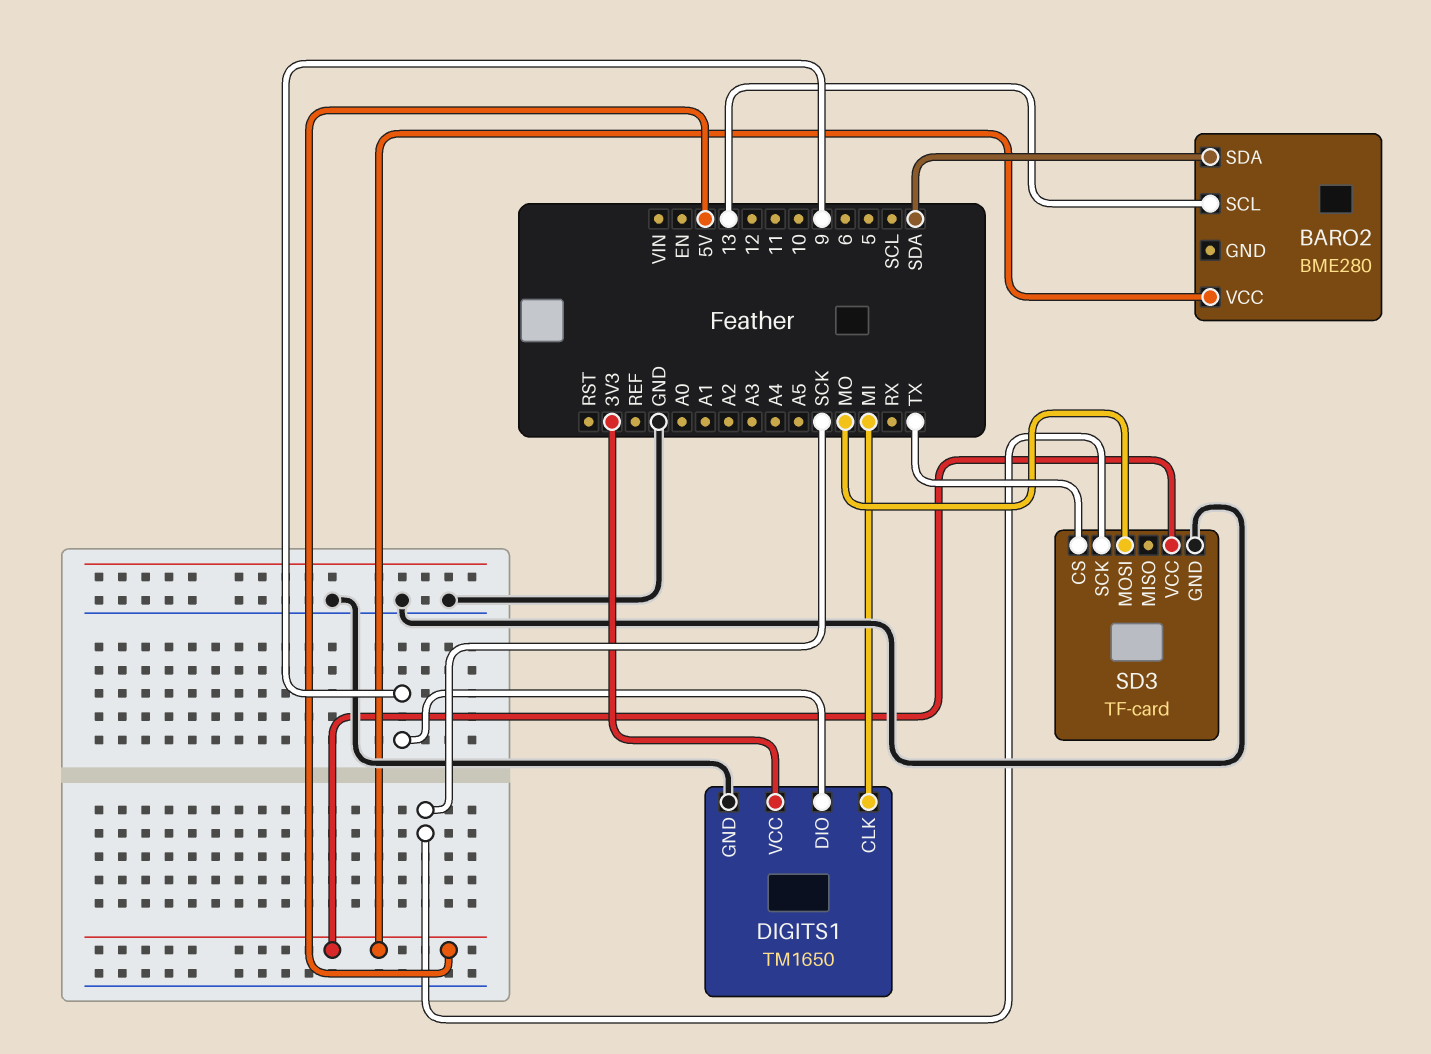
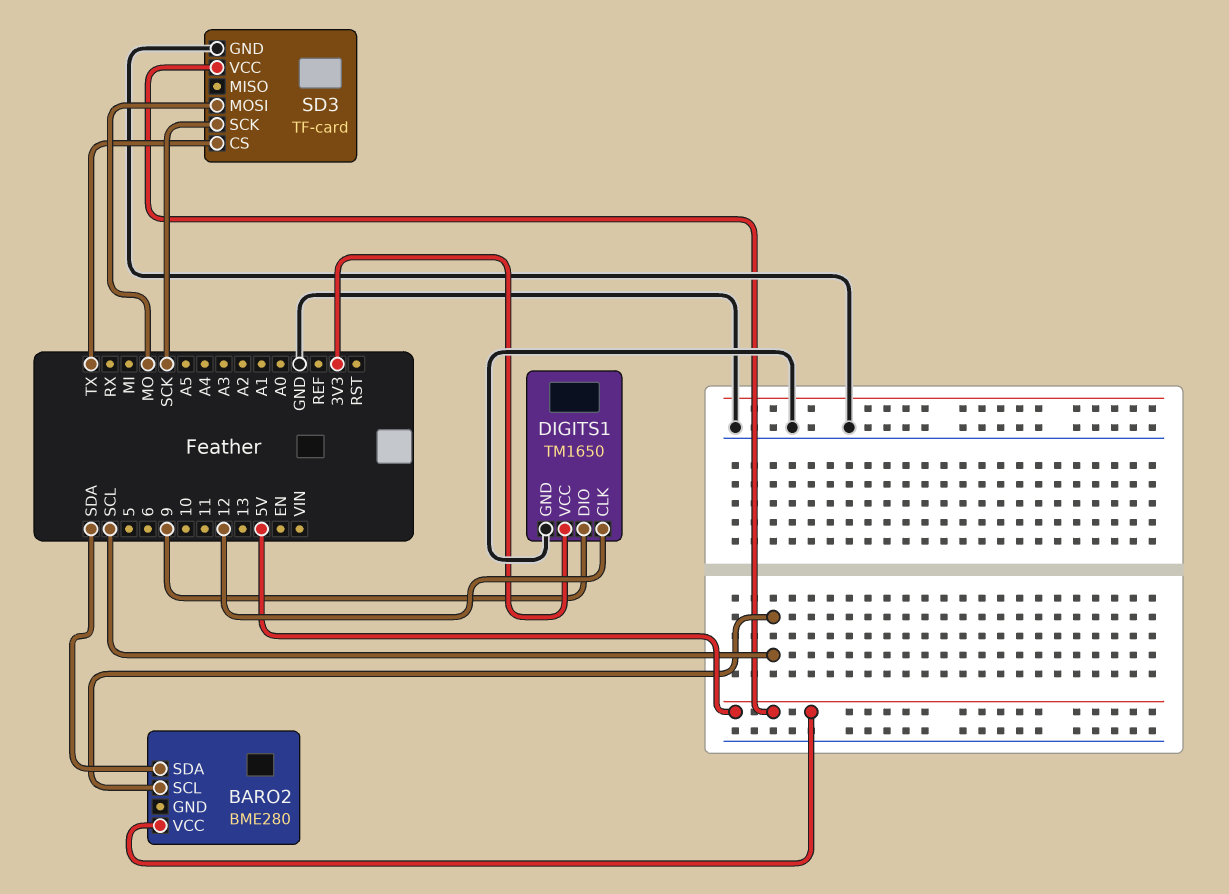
BARO2 pin SCL: 13 -> SCL
DIGITS1 pin CLK: MI -> 12

